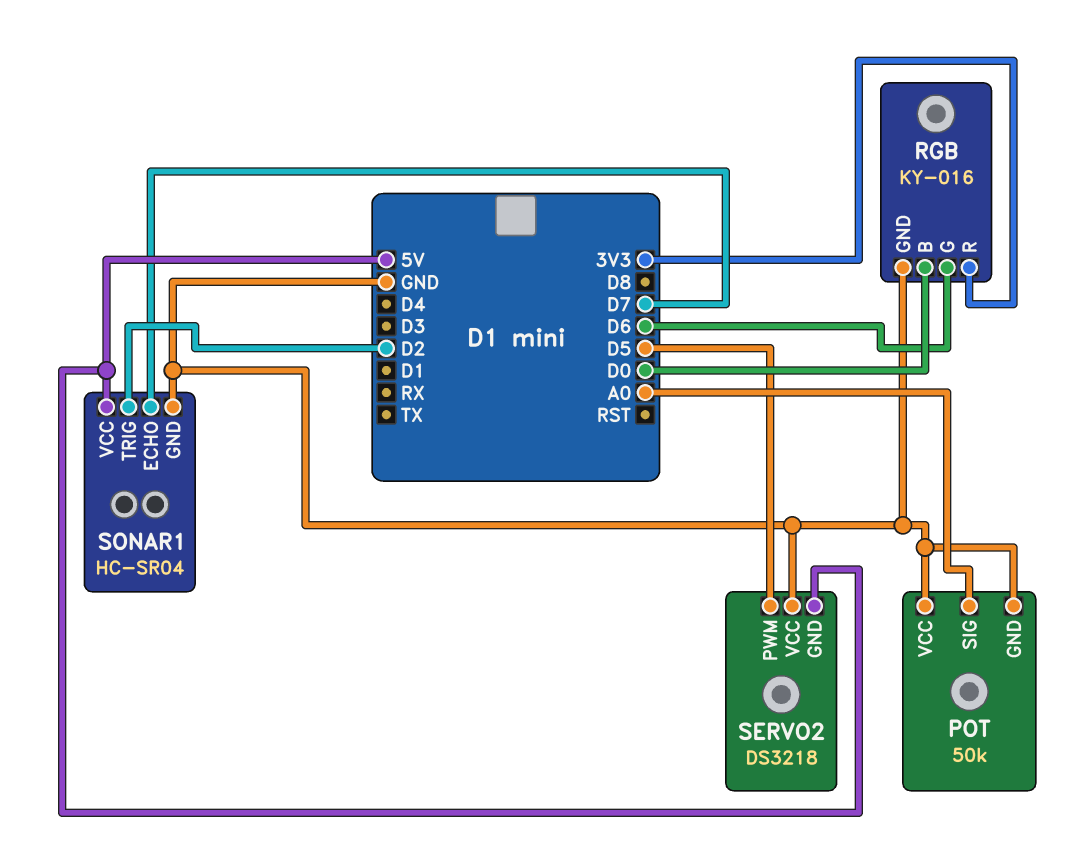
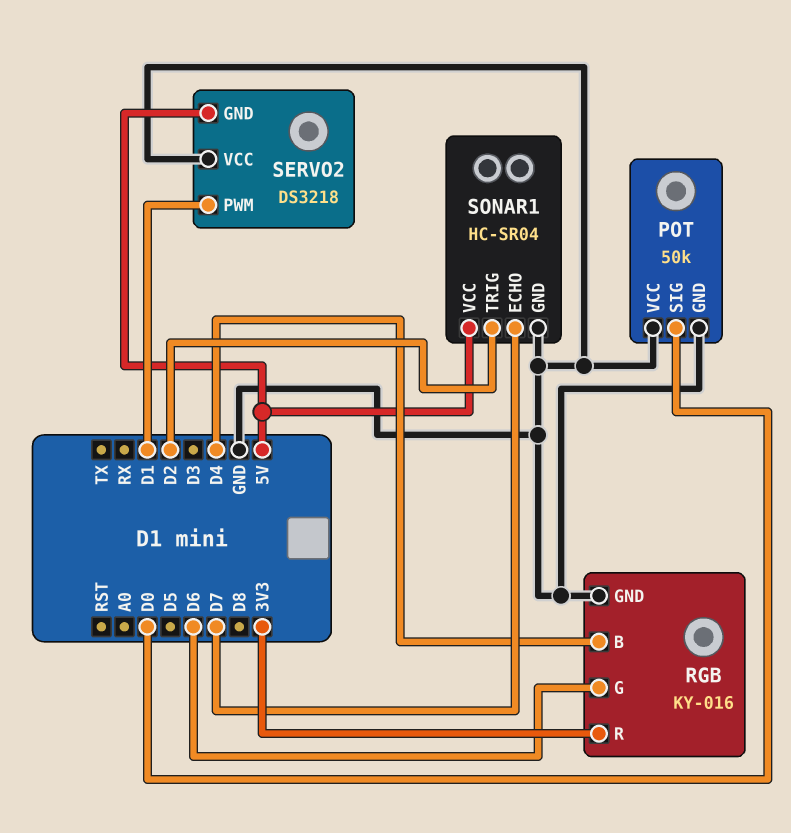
POT pin SIG: A0 -> D0
RGB pin B: D0 -> D4
SERVO2 pin PWM: D5 -> D1

